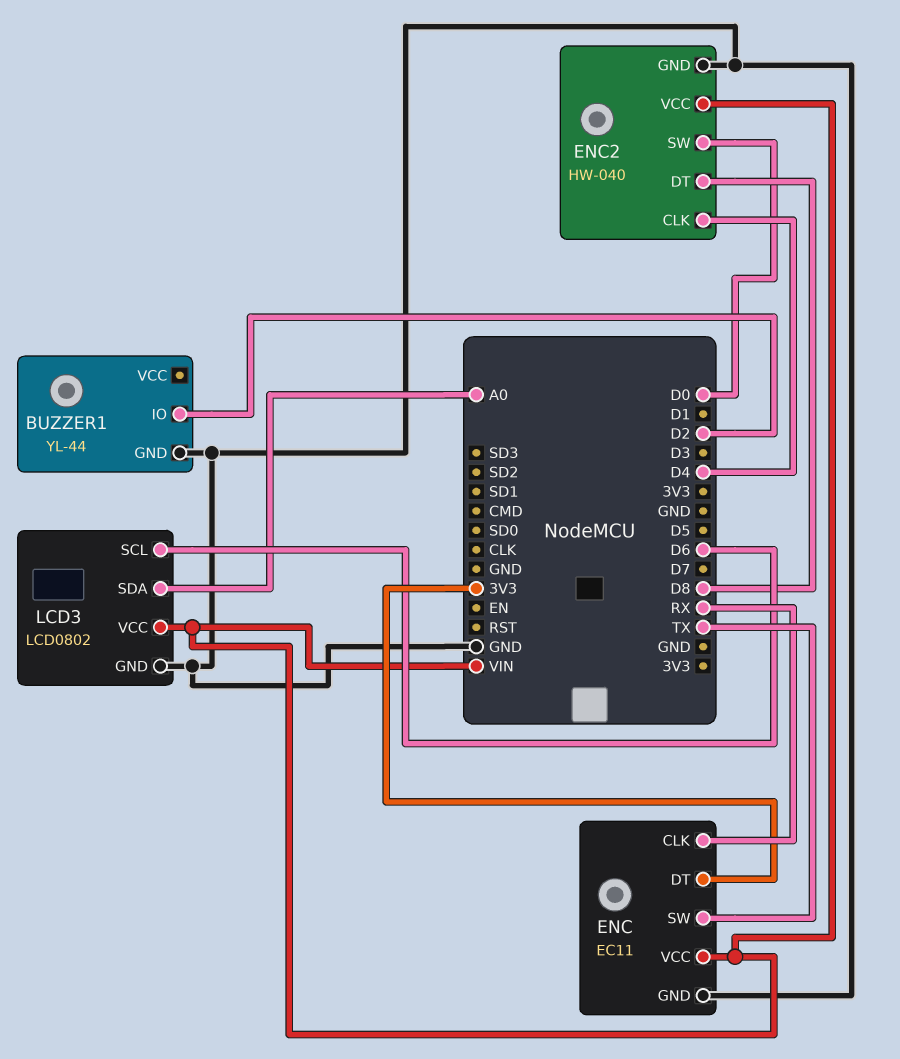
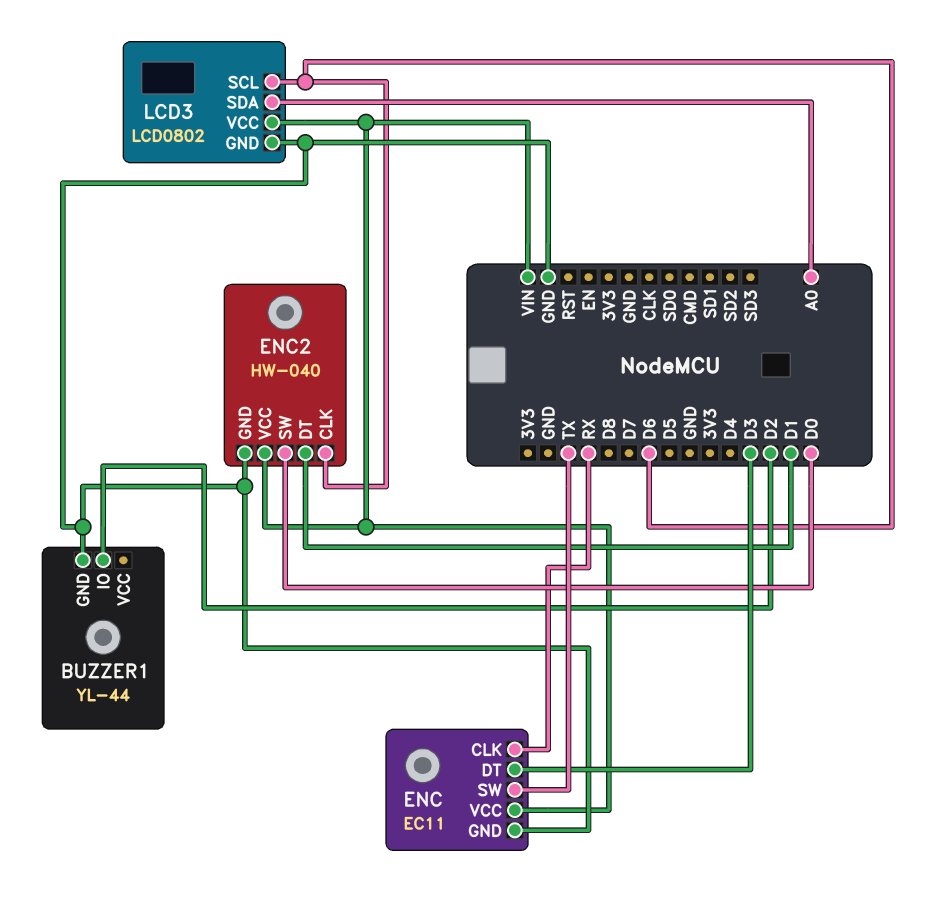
ENC pin DT: 3V3 -> D3
ENC2 pin CLK: D4 -> D6
ENC2 pin DT: D8 -> D1

